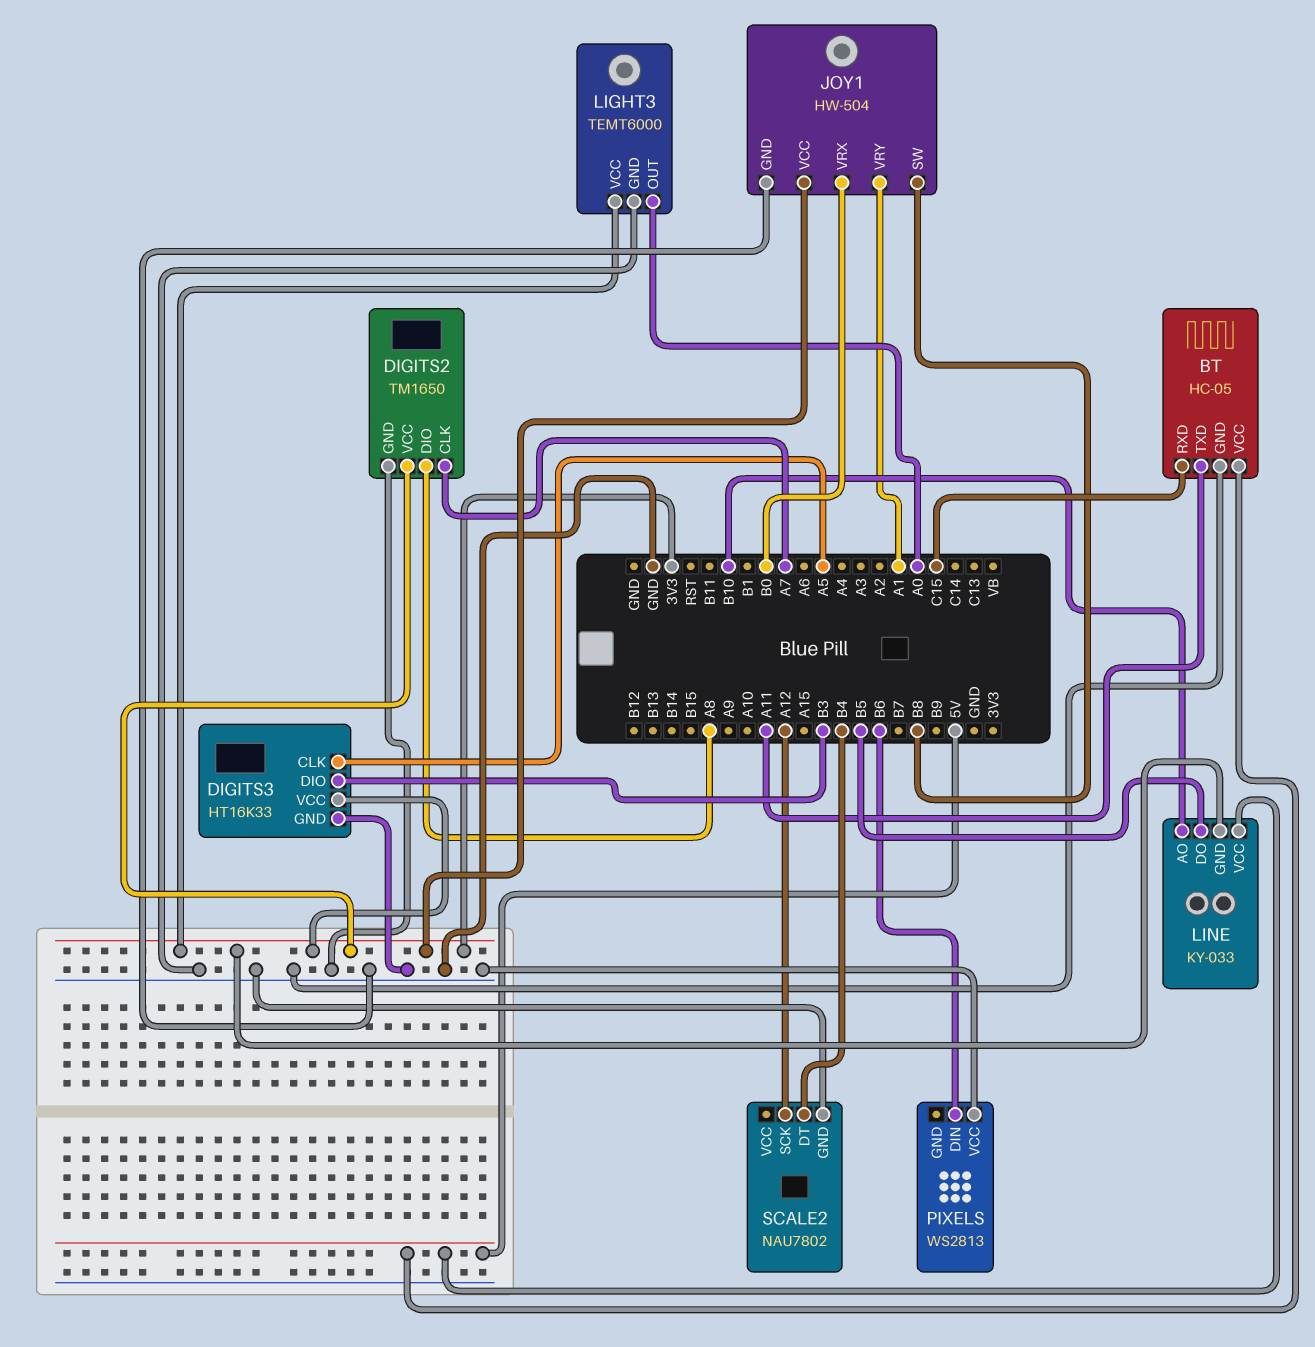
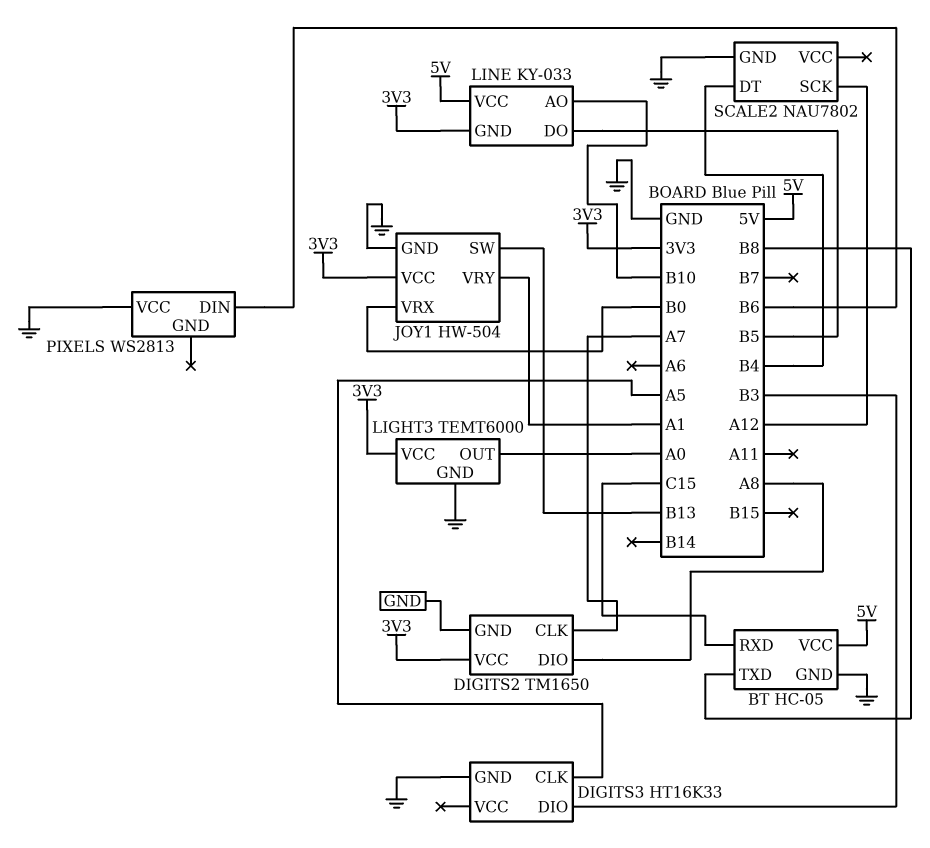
BT pin TXD: A11 -> B8
DIGITS3 pin VCC: 3V3 -> none
JOY1 pin SW: B8 -> B13

